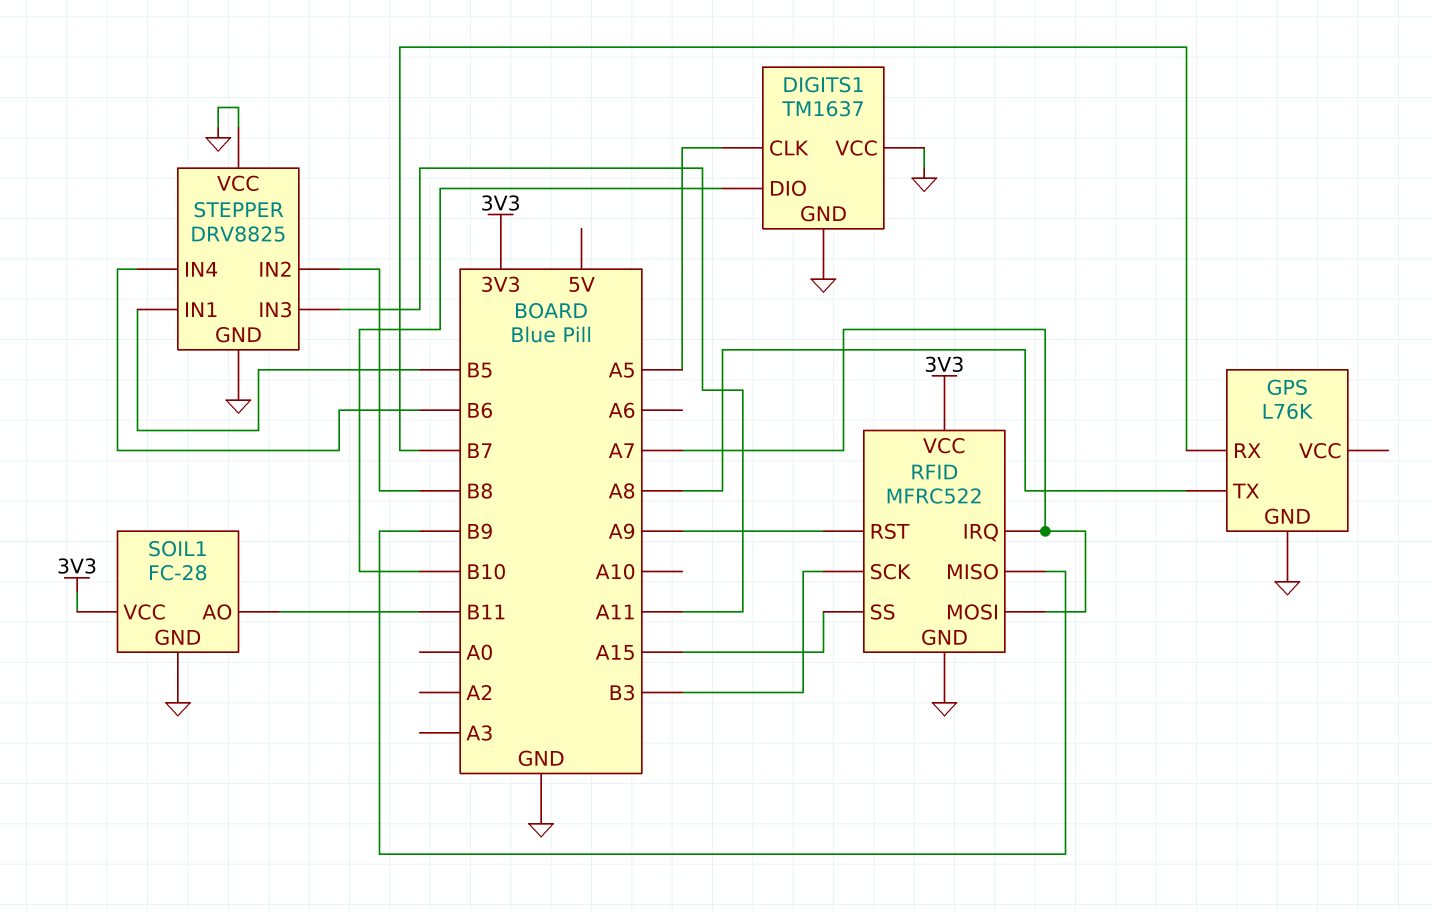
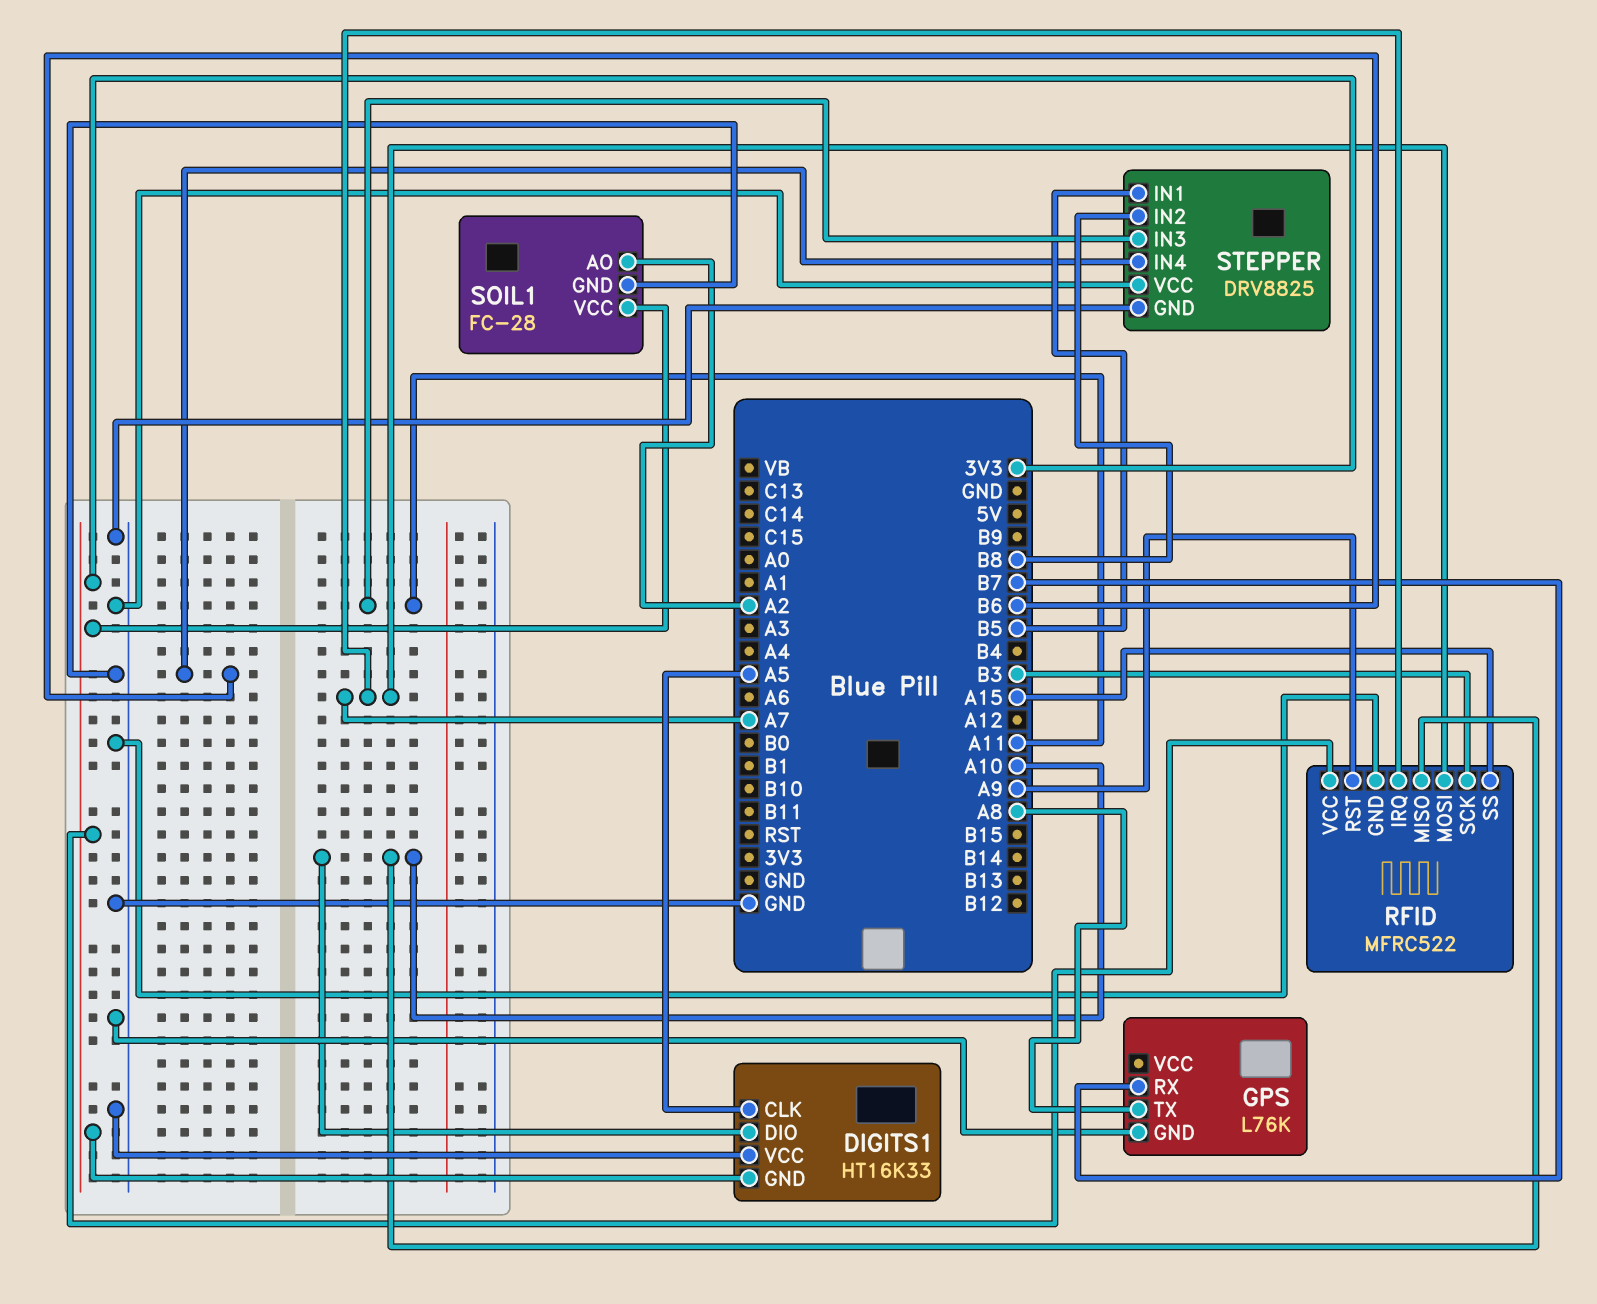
DIGITS1: TM1637 -> HT16K33
DIGITS1 pin DIO: B10 -> A10
DIGITS1 pin GND: GND -> 3V3
RFID pin MISO: B9 -> A10
SOIL1 pin AO: B11 -> A2

